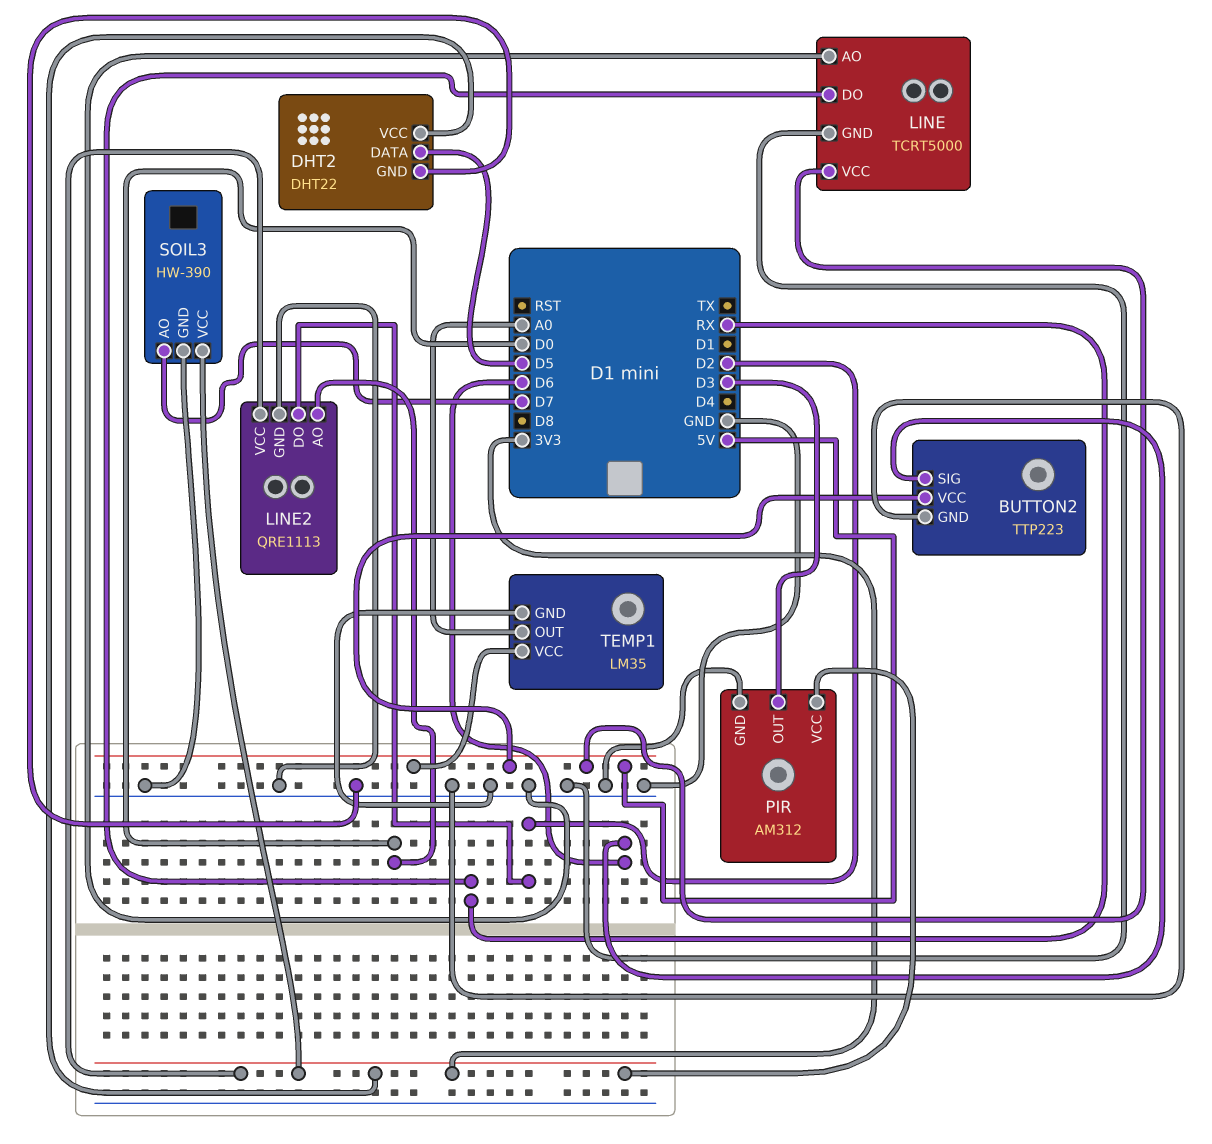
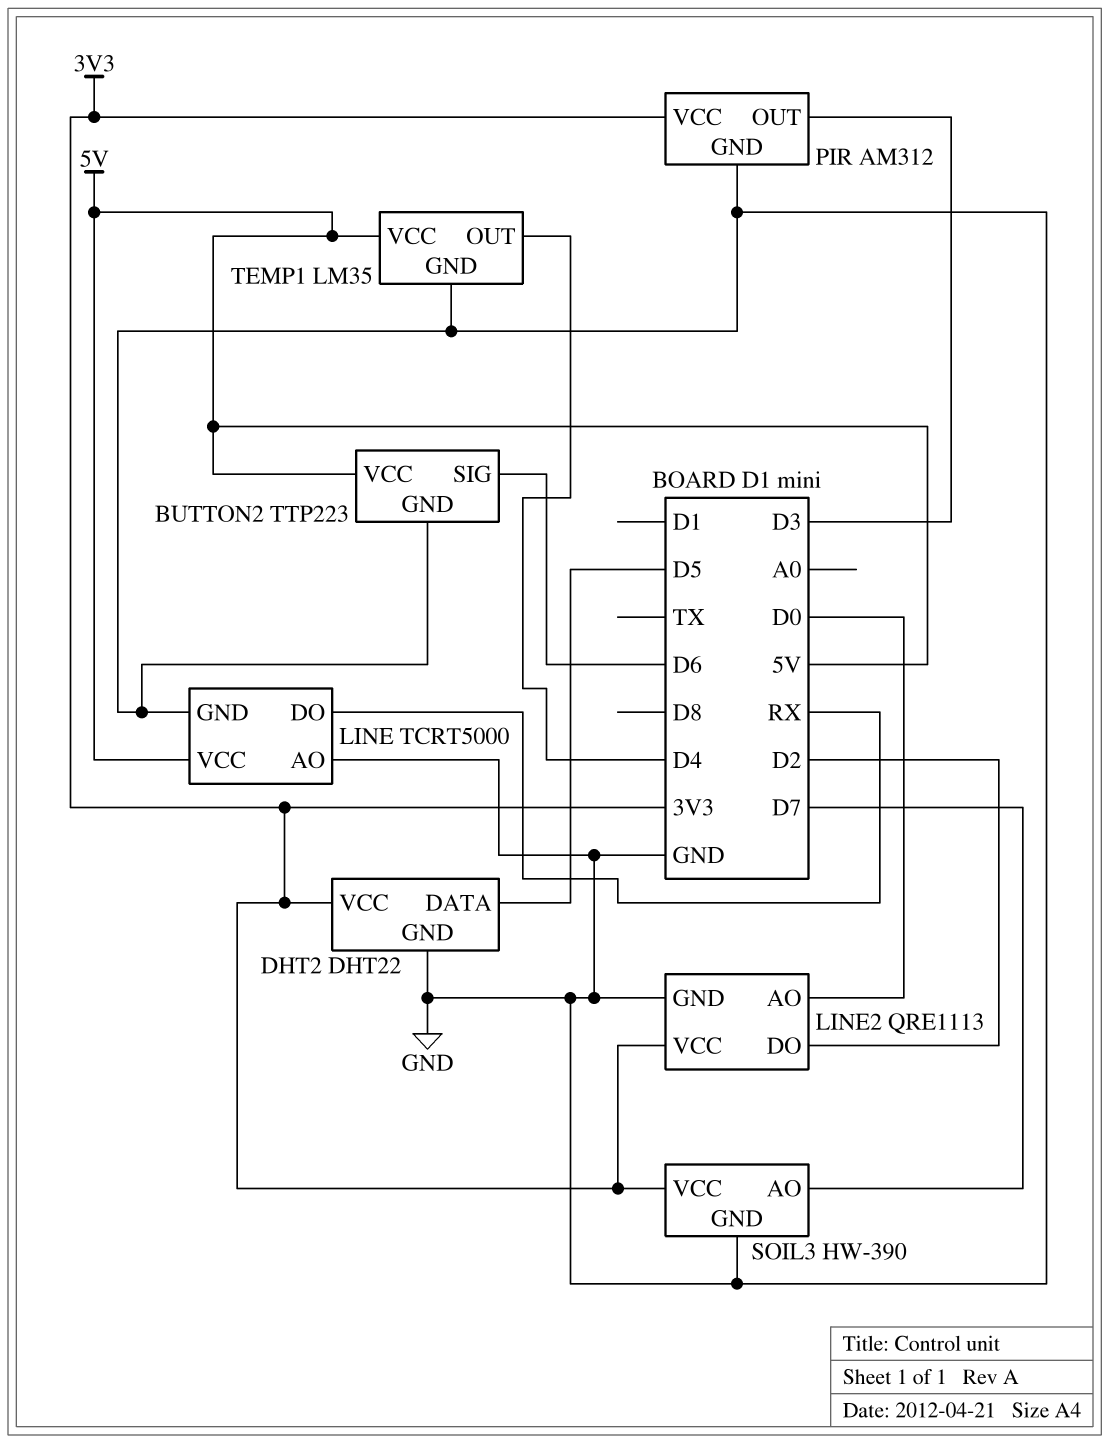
TEMP1 pin OUT: A0 -> D4

